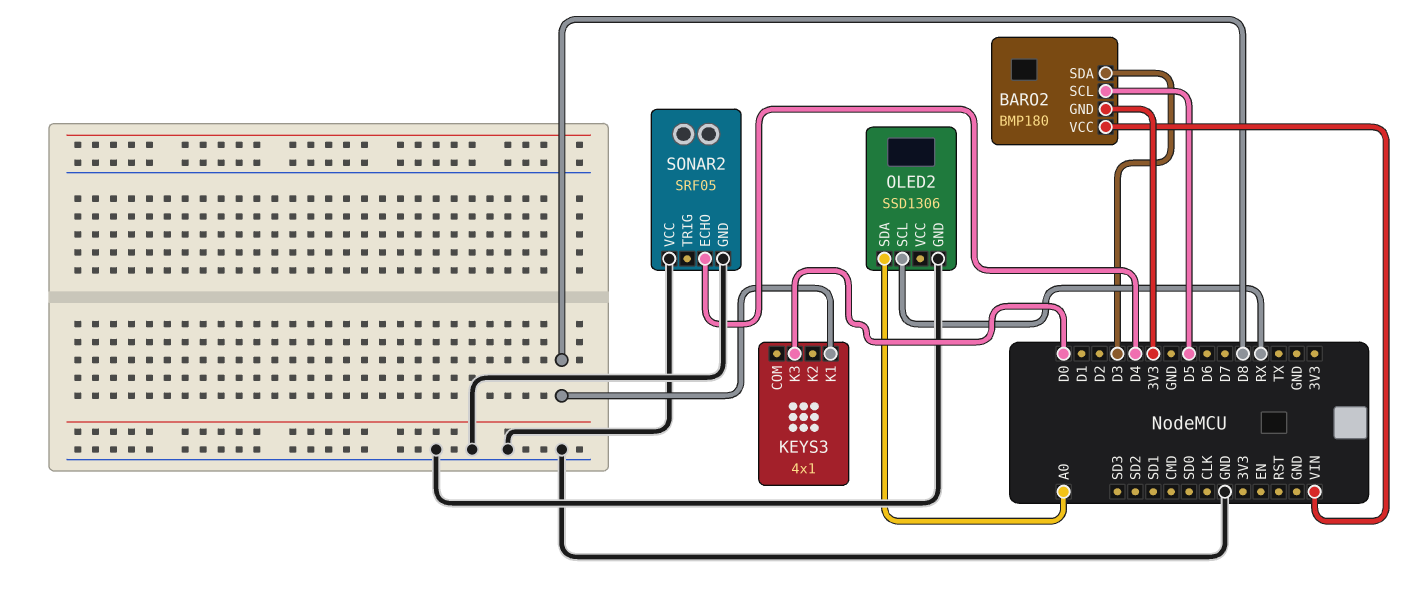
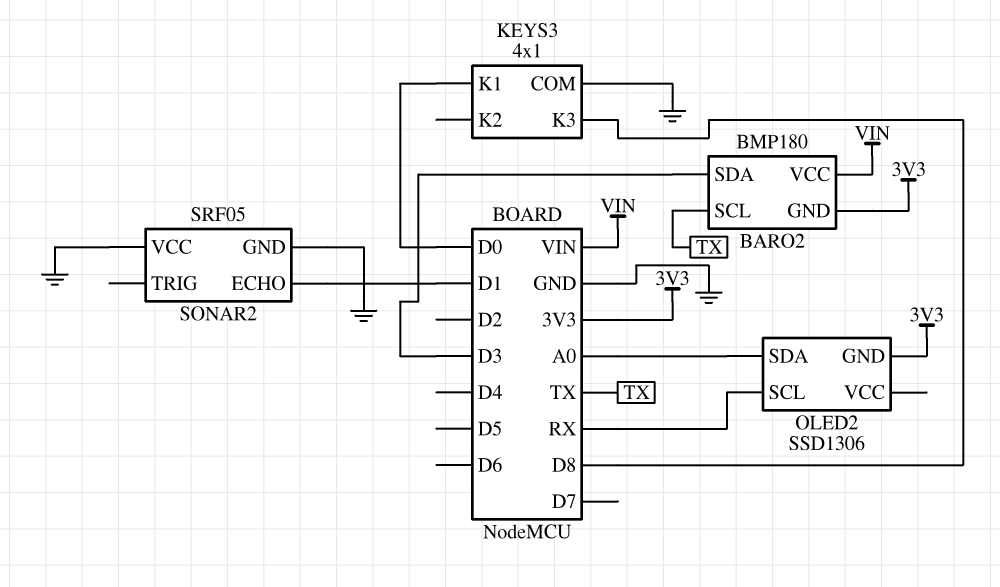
BARO2 pin SCL: D5 -> TX
KEYS3 pin COM: none -> GND
KEYS3 pin K1: D8 -> D0
KEYS3 pin K3: D0 -> D8
OLED2 pin GND: GND -> 3V3
SONAR2 pin ECHO: D4 -> D1

